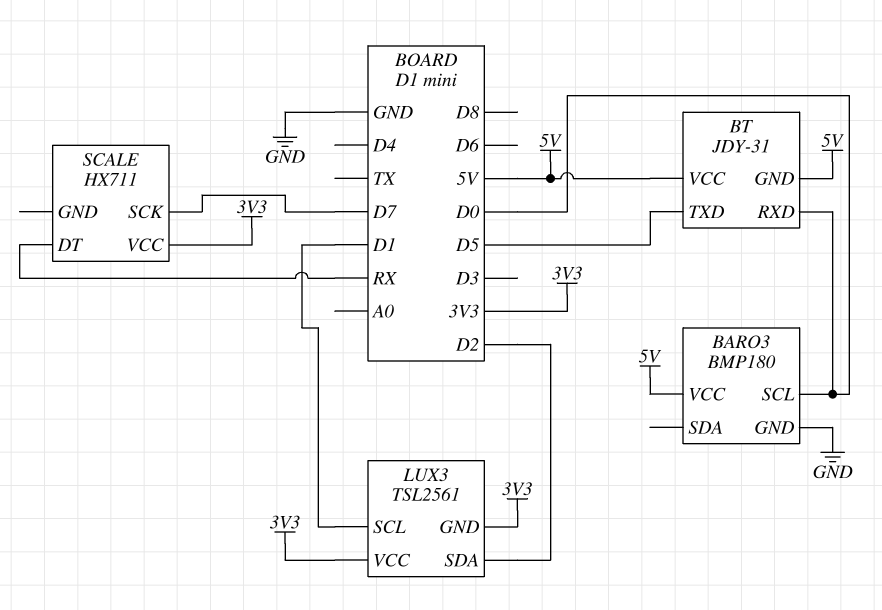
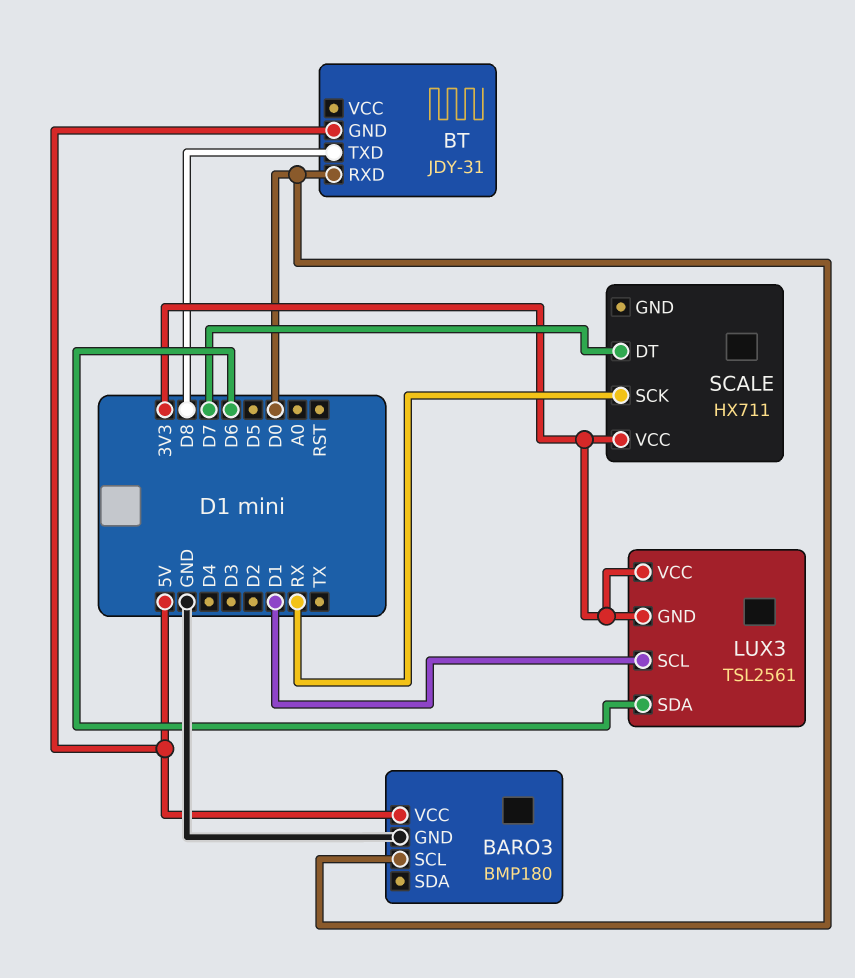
BT pin TXD: D5 -> D8
BT pin VCC: 5V -> none
LUX3 pin SDA: D2 -> D6
SCALE pin DT: RX -> D7
SCALE pin SCK: D7 -> RX

